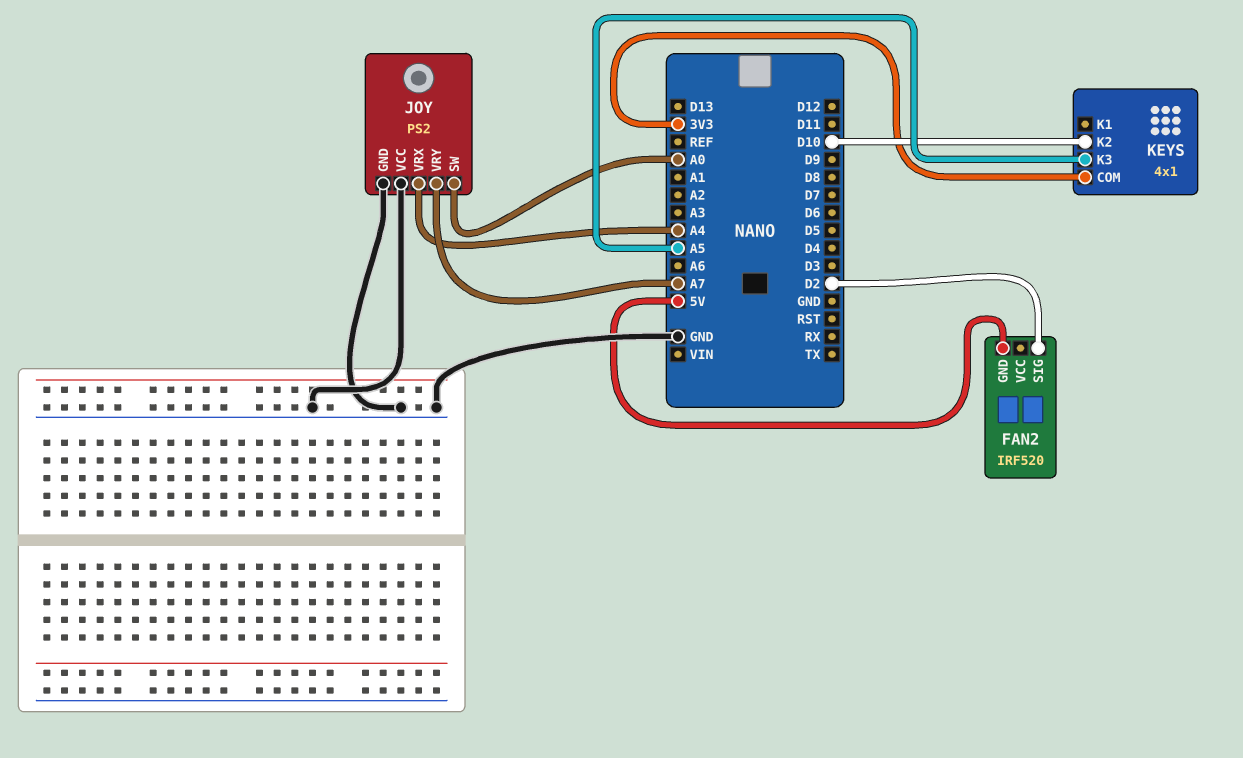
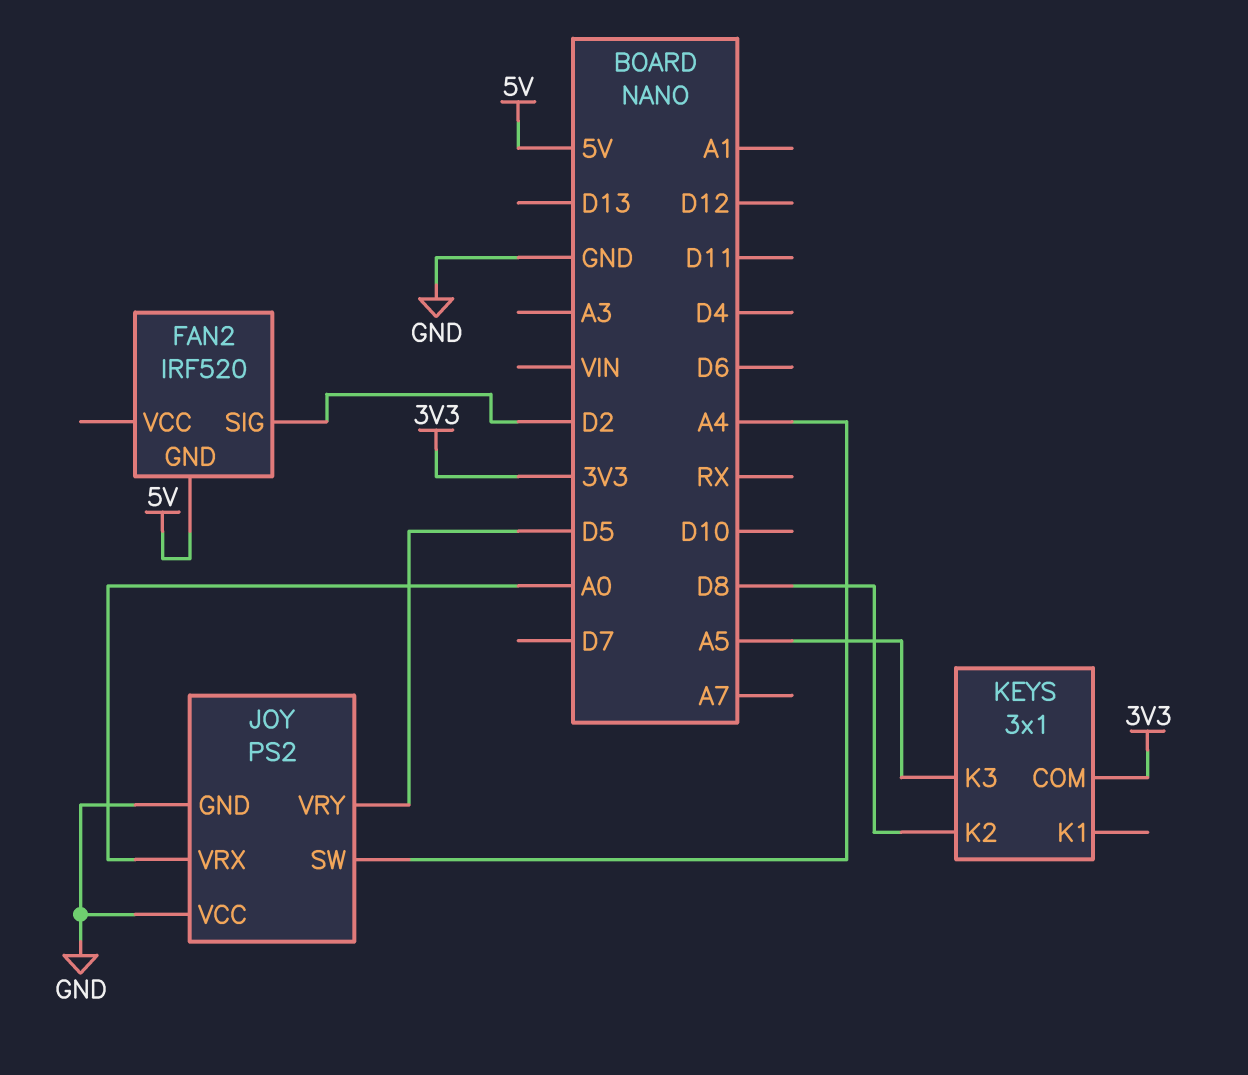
JOY pin SW: A0 -> A4
JOY pin VRX: A4 -> A0
JOY pin VRY: A7 -> D5
KEYS: 4x1 -> 3x1
KEYS pin K2: D10 -> D8

